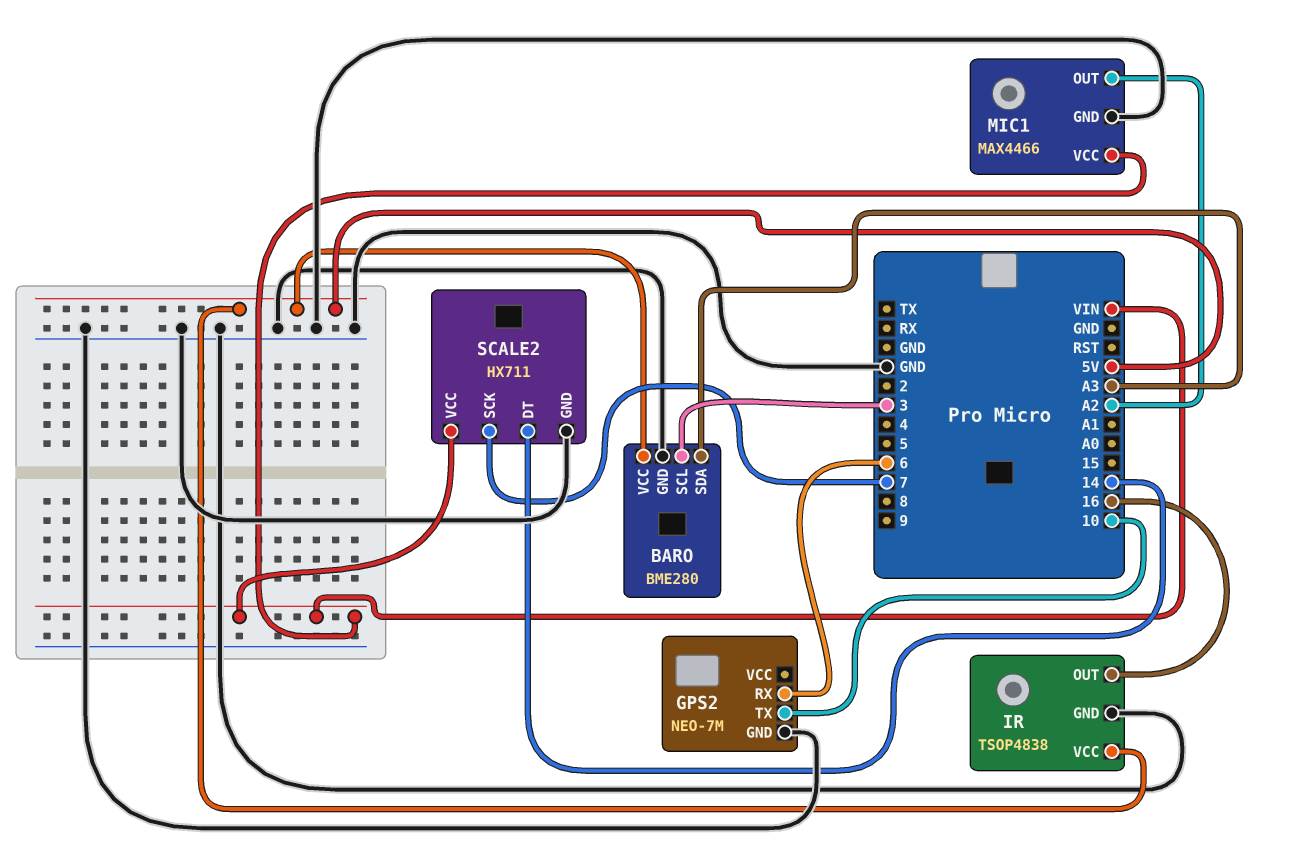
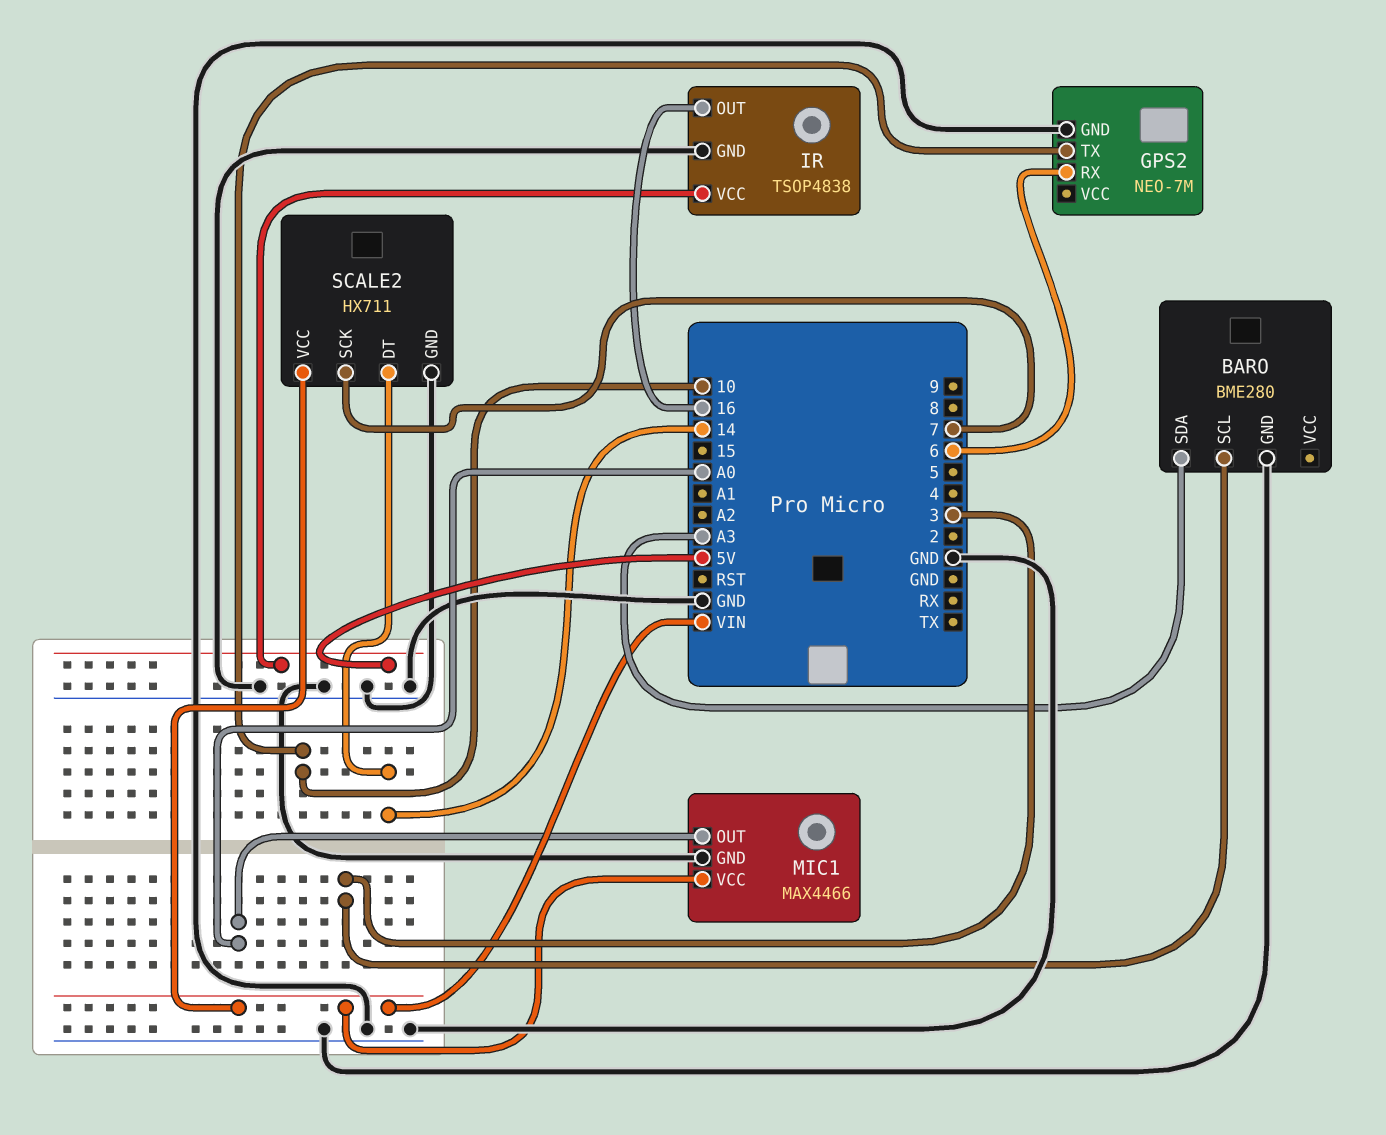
BARO pin VCC: 5V -> none
MIC1 pin OUT: A2 -> A0

